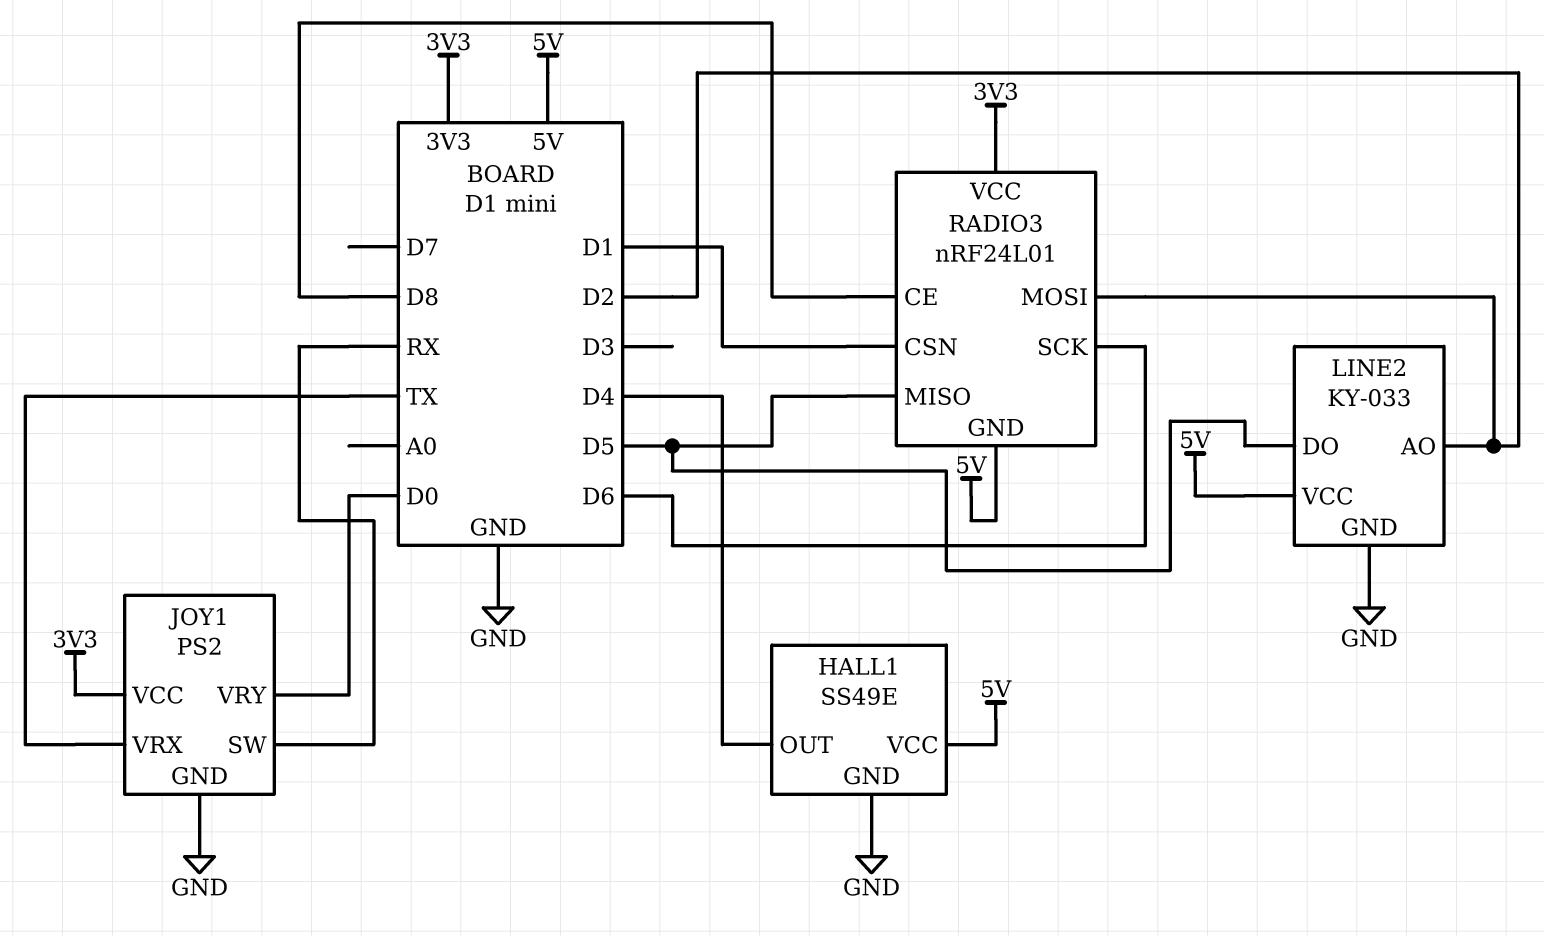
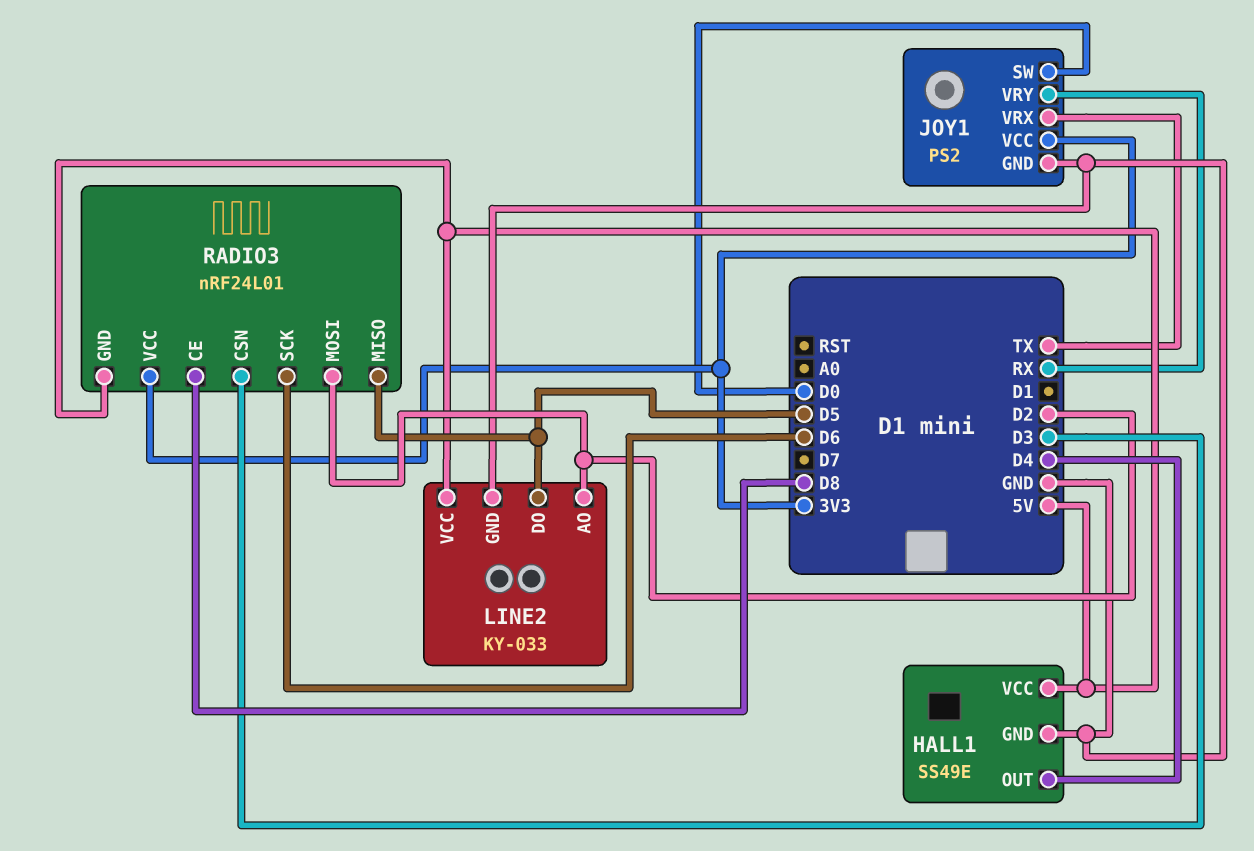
JOY1 pin SW: RX -> D0
JOY1 pin VRY: D0 -> RX
RADIO3 pin CSN: D1 -> D3

